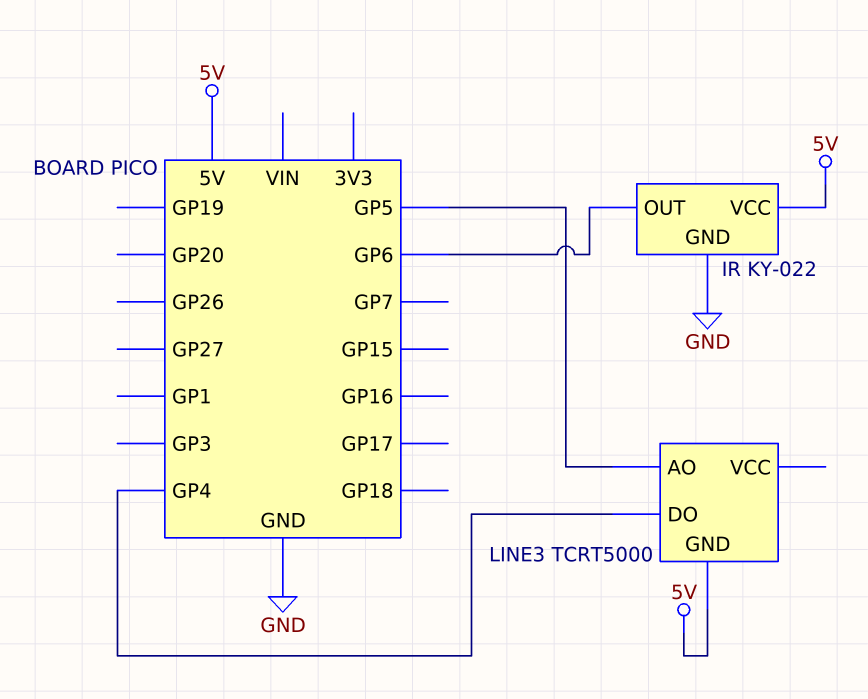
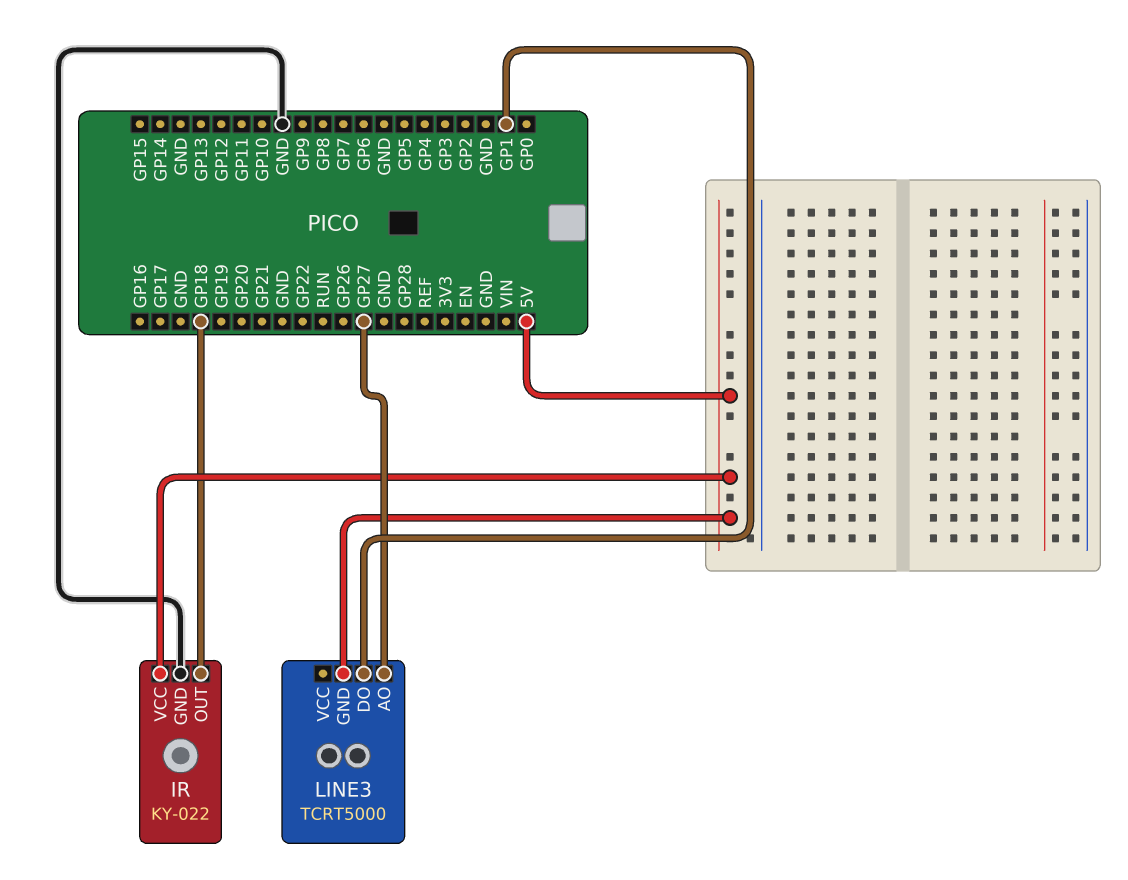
IR pin OUT: GP6 -> GP18
LINE3 pin AO: GP5 -> GP27
LINE3 pin DO: GP4 -> GP1

